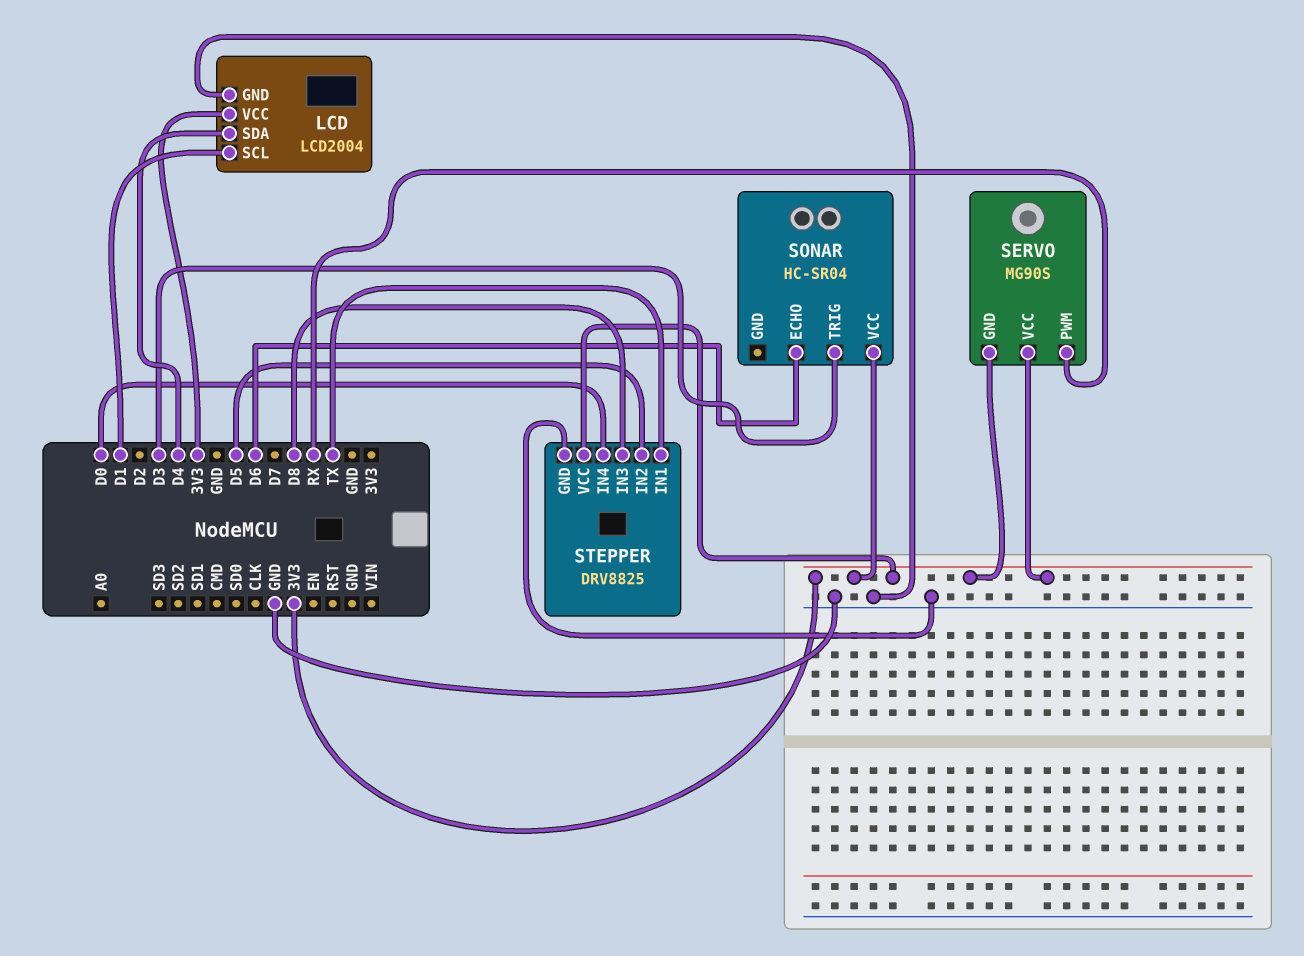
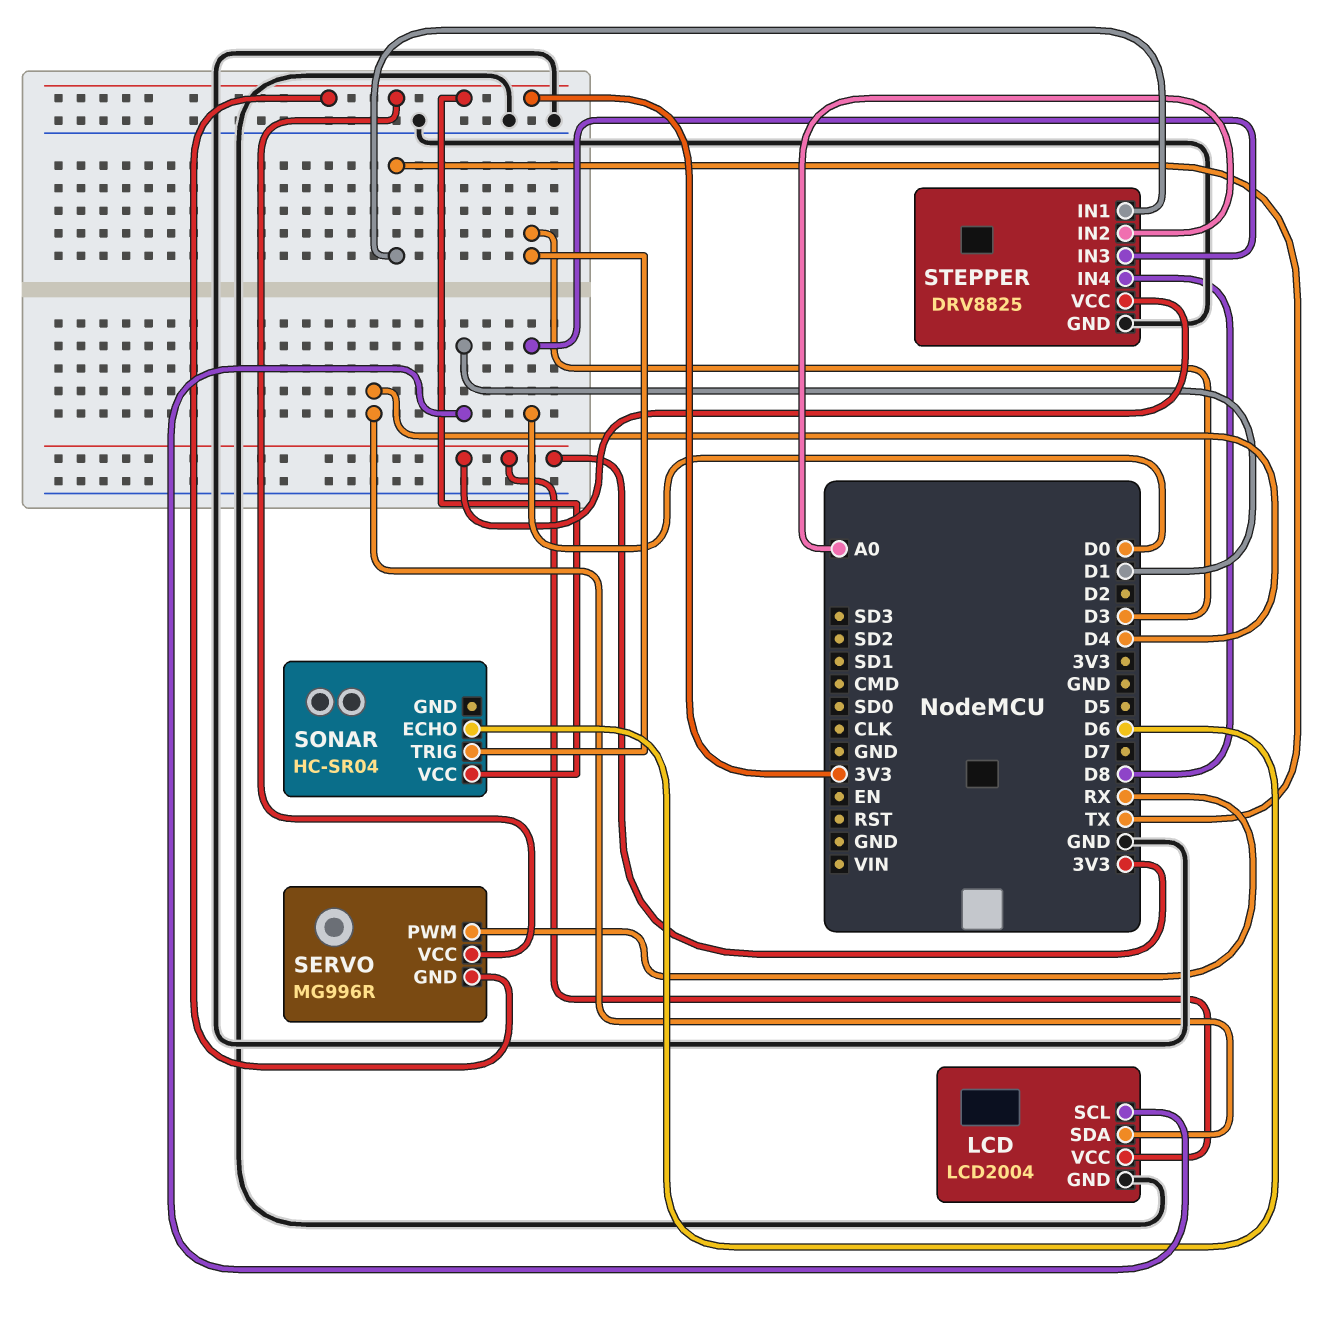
SERVO: MG90S -> MG996R
STEPPER pin IN2: D5 -> A0
STEPPER pin IN3: D8 -> D0
STEPPER pin IN4: D0 -> D8

